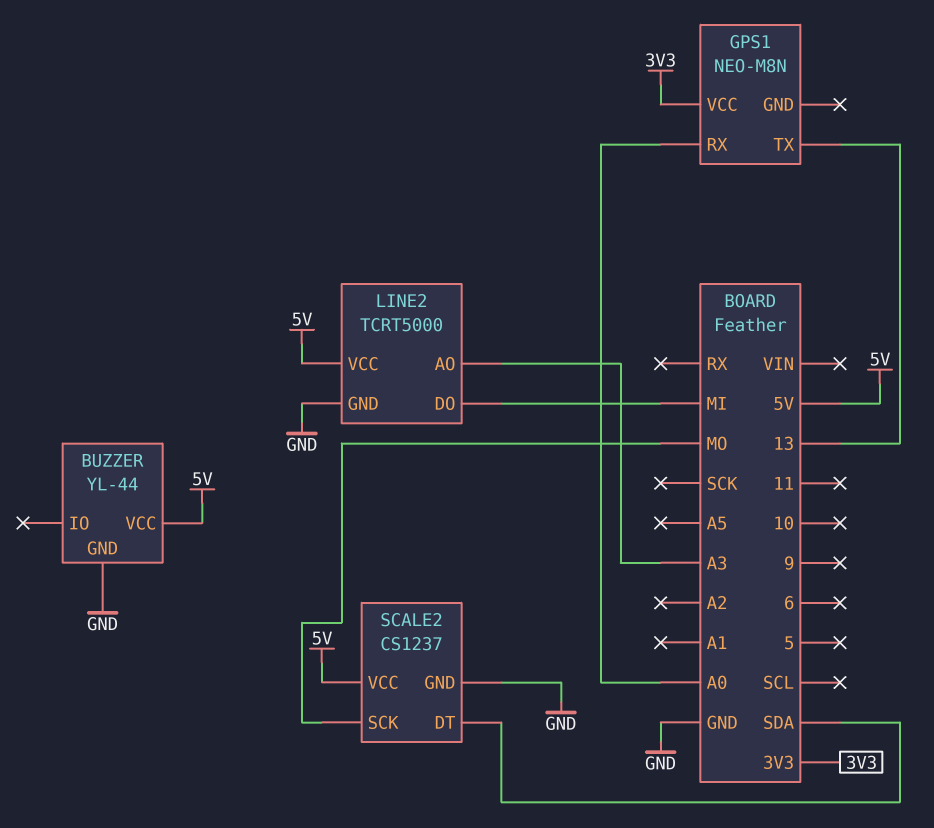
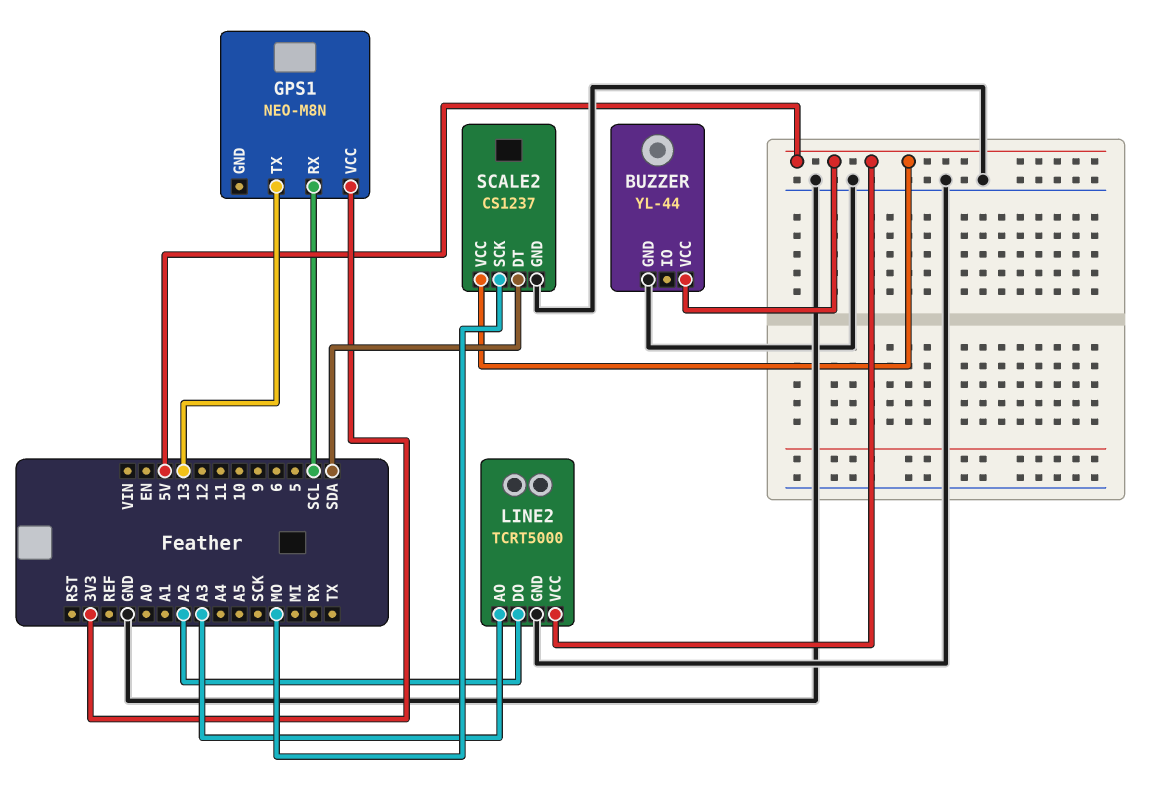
GPS1 pin RX: A0 -> SCL
LINE2 pin DO: MI -> A2

